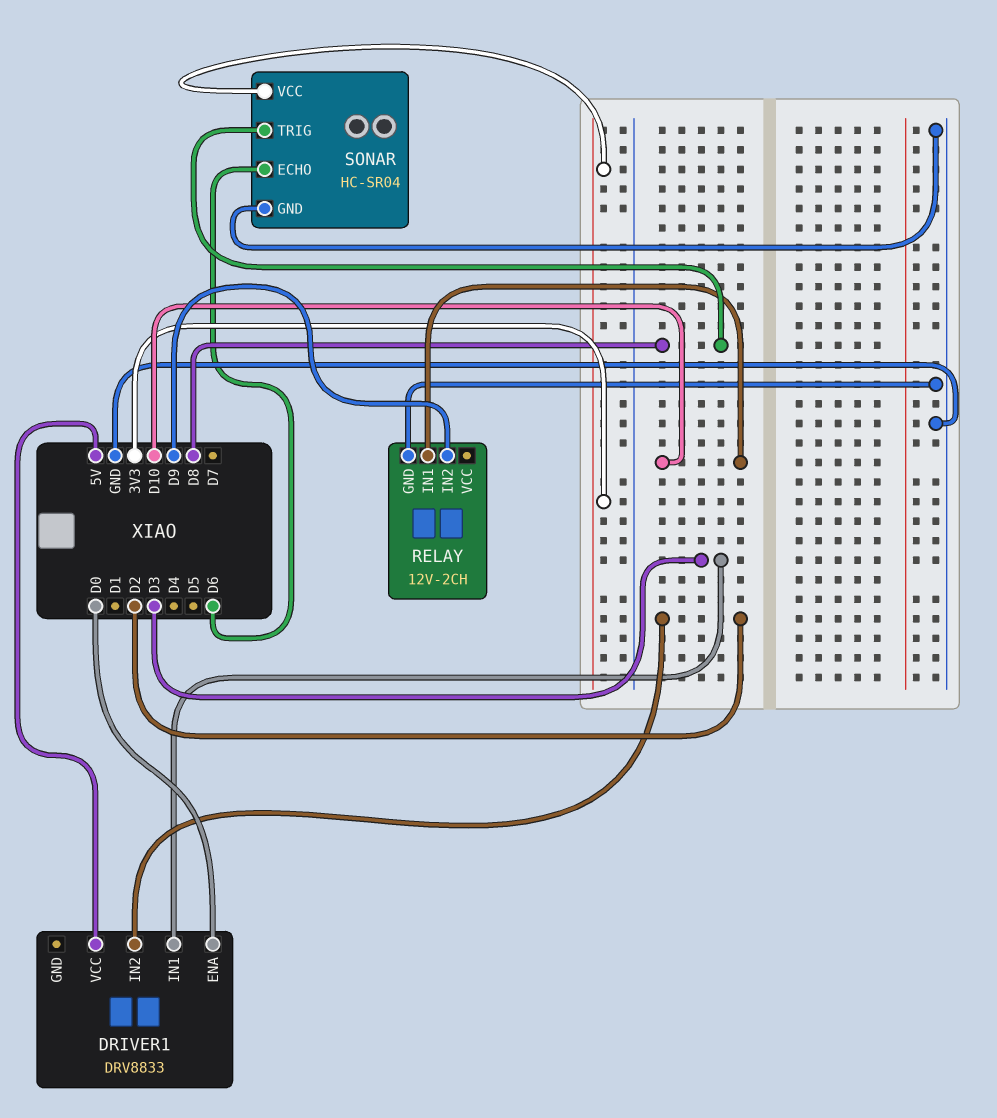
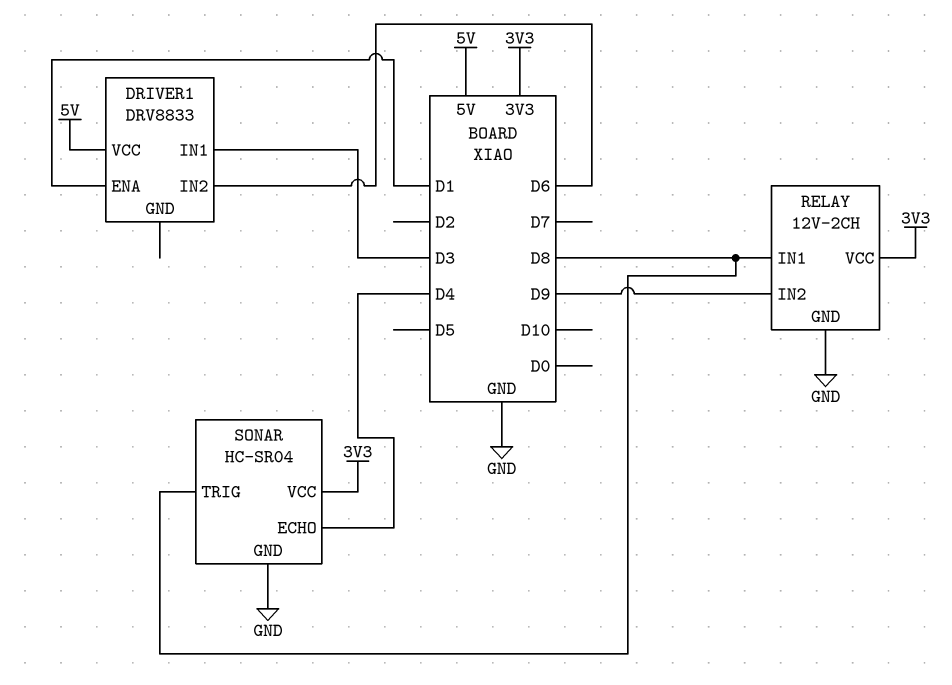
DRIVER1 pin ENA: D0 -> D1
DRIVER1 pin IN2: D2 -> D6
RELAY pin IN1: D10 -> D8
RELAY pin VCC: none -> 3V3
SONAR pin ECHO: D6 -> D4

